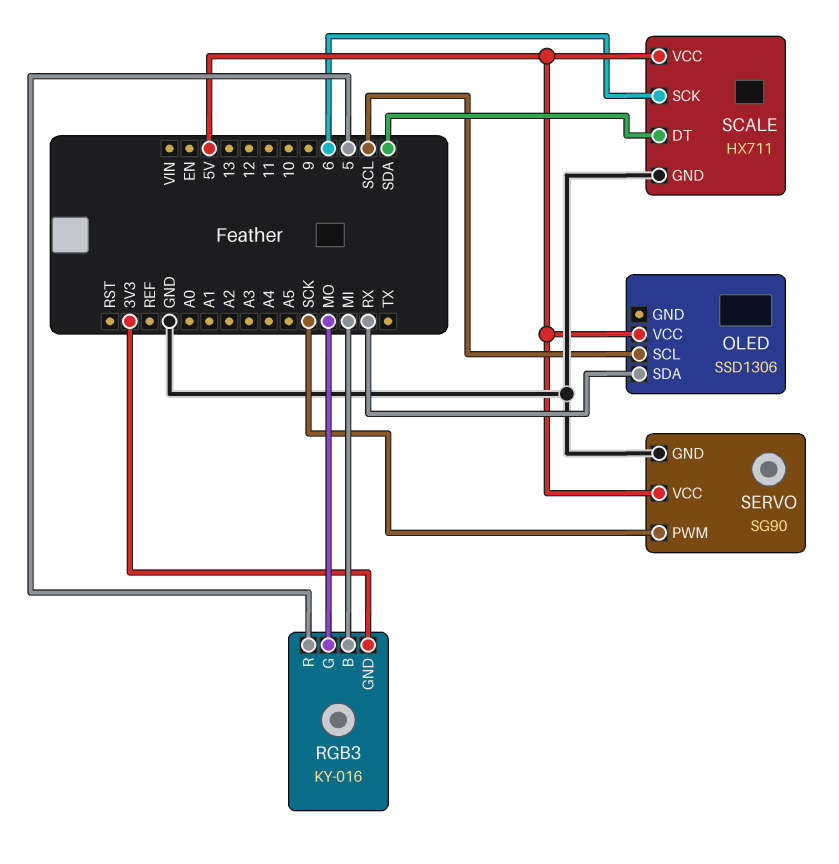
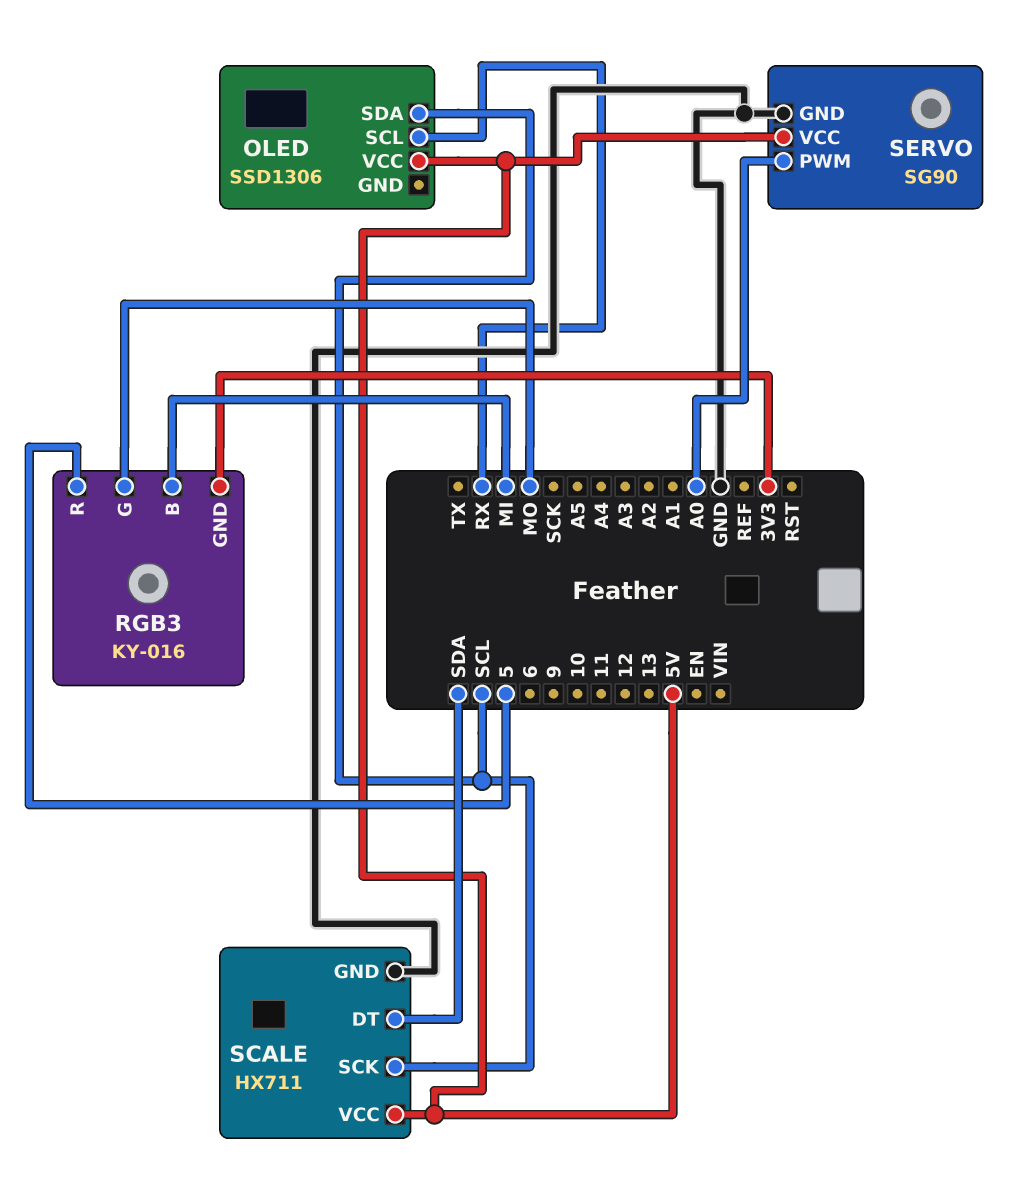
OLED pin SCL: SCL -> RX
OLED pin SDA: RX -> SCL
SCALE pin SCK: 6 -> SCL
SERVO pin PWM: SCK -> A0

